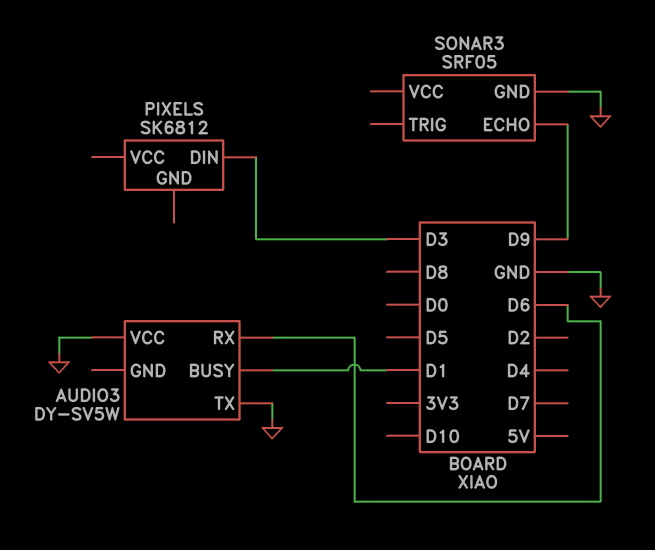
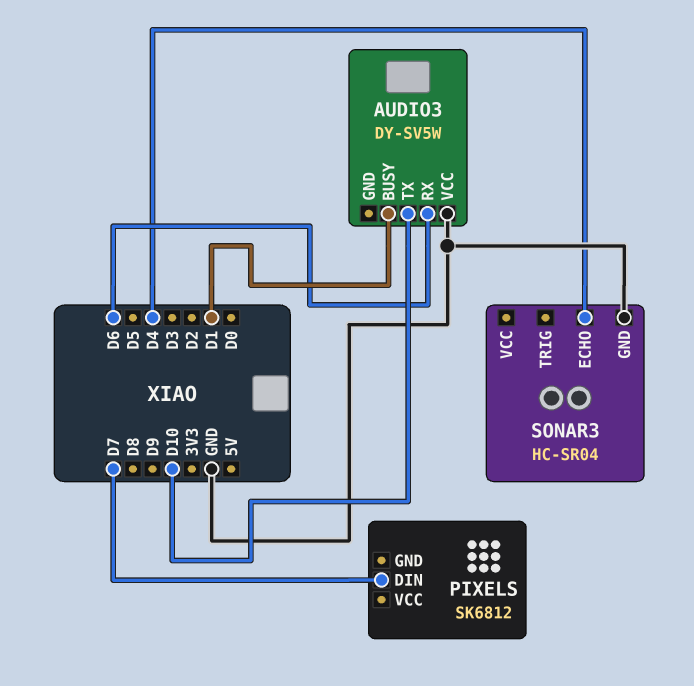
AUDIO3 pin TX: GND -> D10
PIXELS pin DIN: D3 -> D7
SONAR3: SRF05 -> HC-SR04
SONAR3 pin ECHO: D9 -> D4

